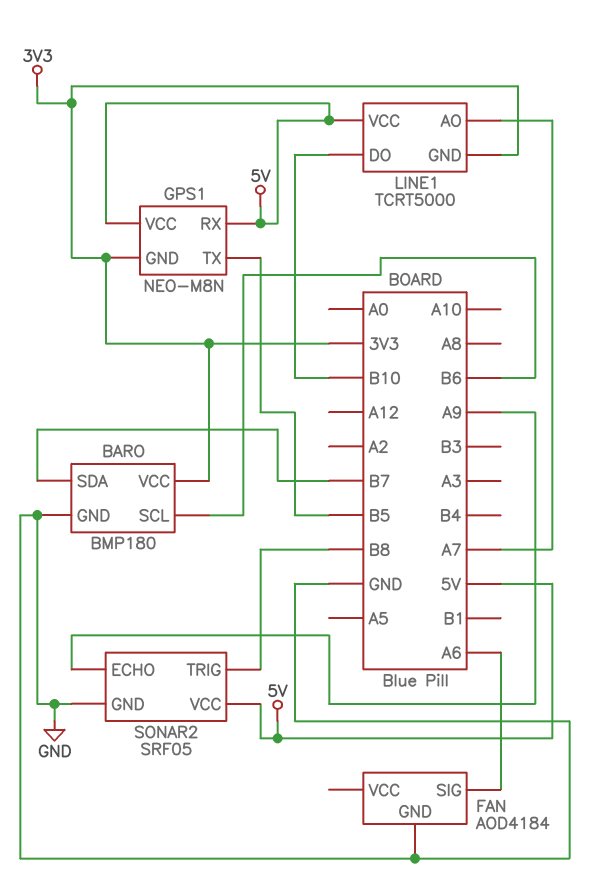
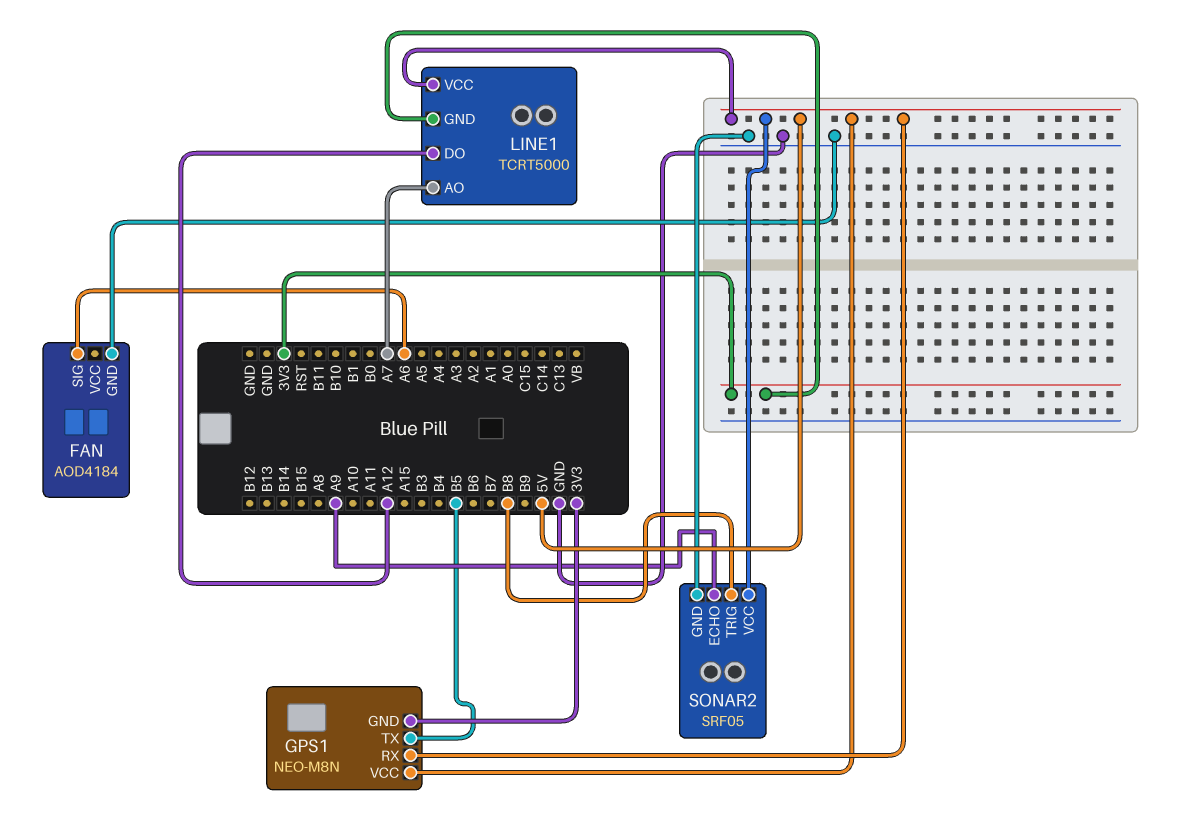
BARO: BMP180 -> none
BARO pin GND: GND -> none
BARO pin SCL: B6 -> none
BARO pin SDA: B7 -> none
BARO pin VCC: 3V3 -> none
LINE1 pin DO: B10 -> A12

